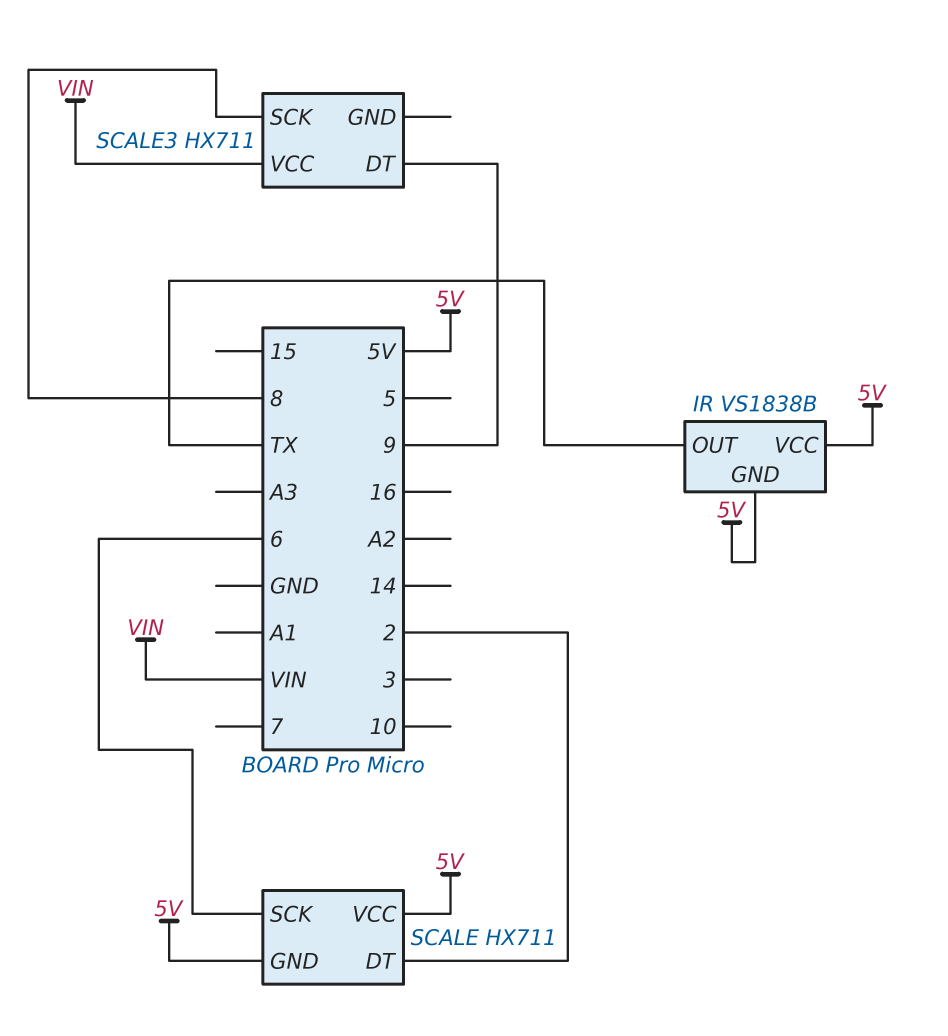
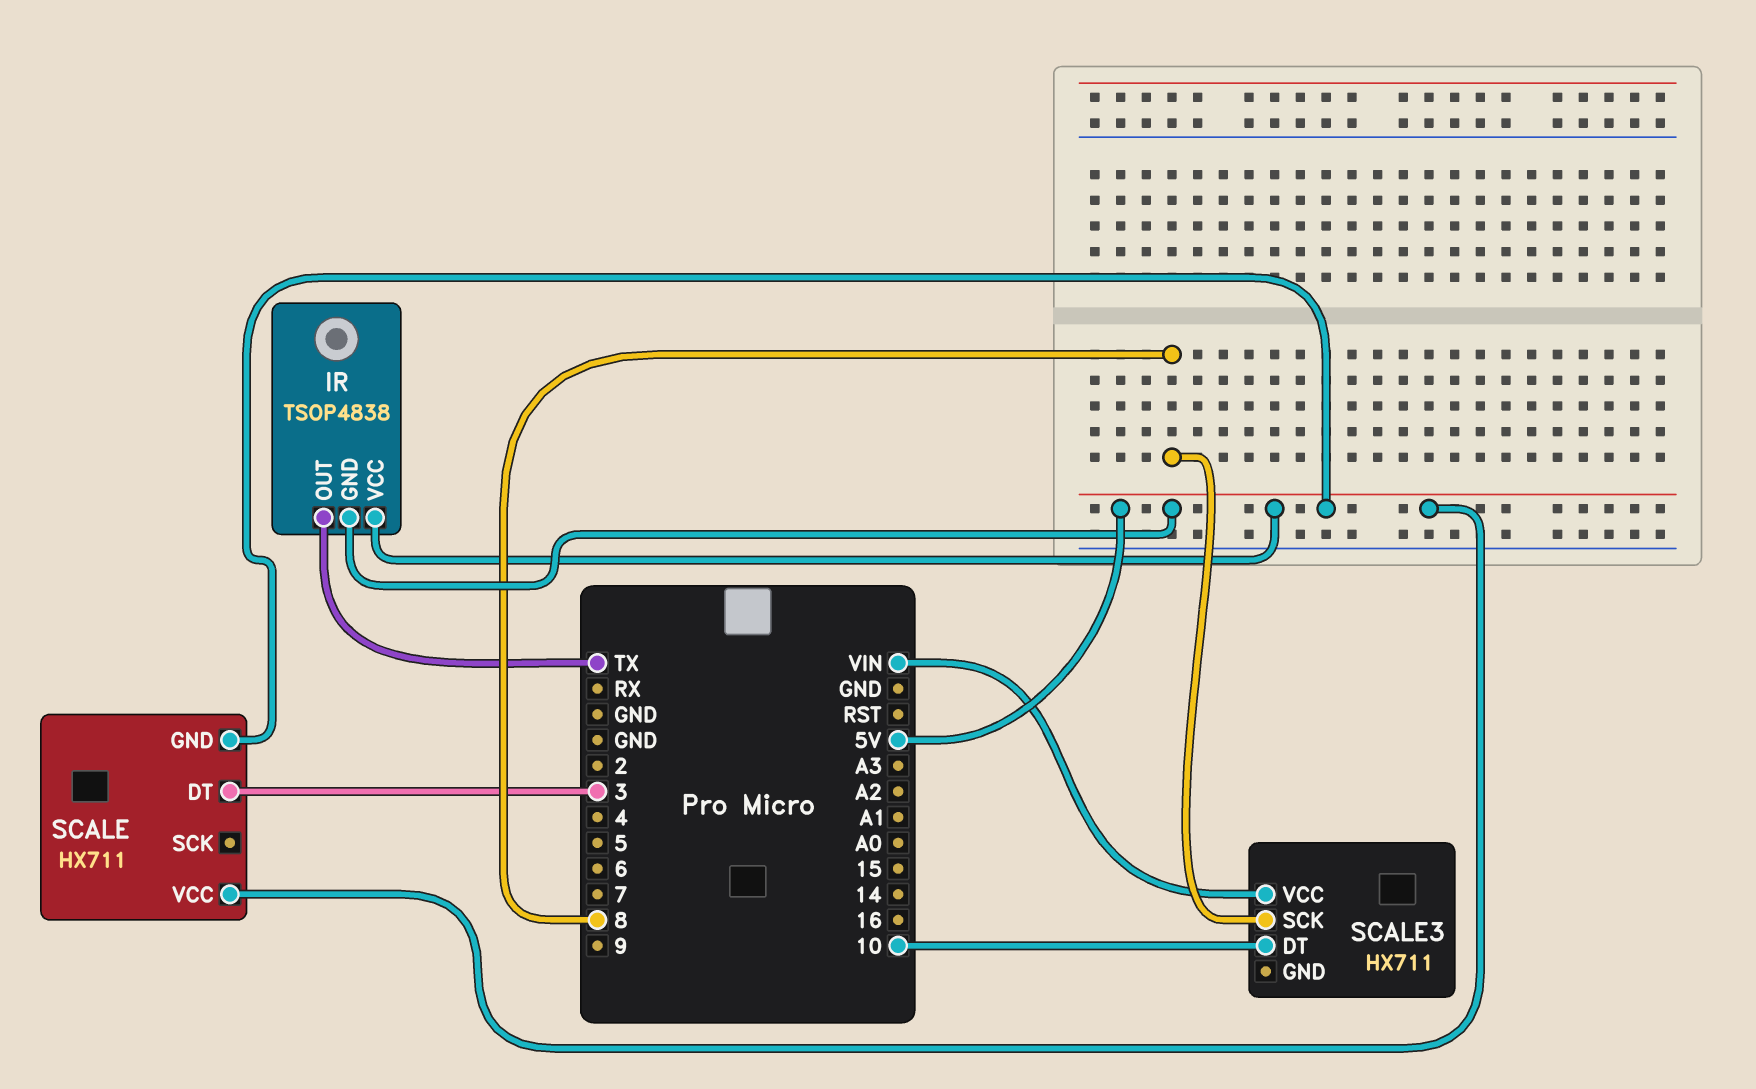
IR: VS1838B -> TSOP4838
SCALE pin DT: 2 -> 3
SCALE pin SCK: 6 -> none
SCALE3 pin DT: 9 -> 10

